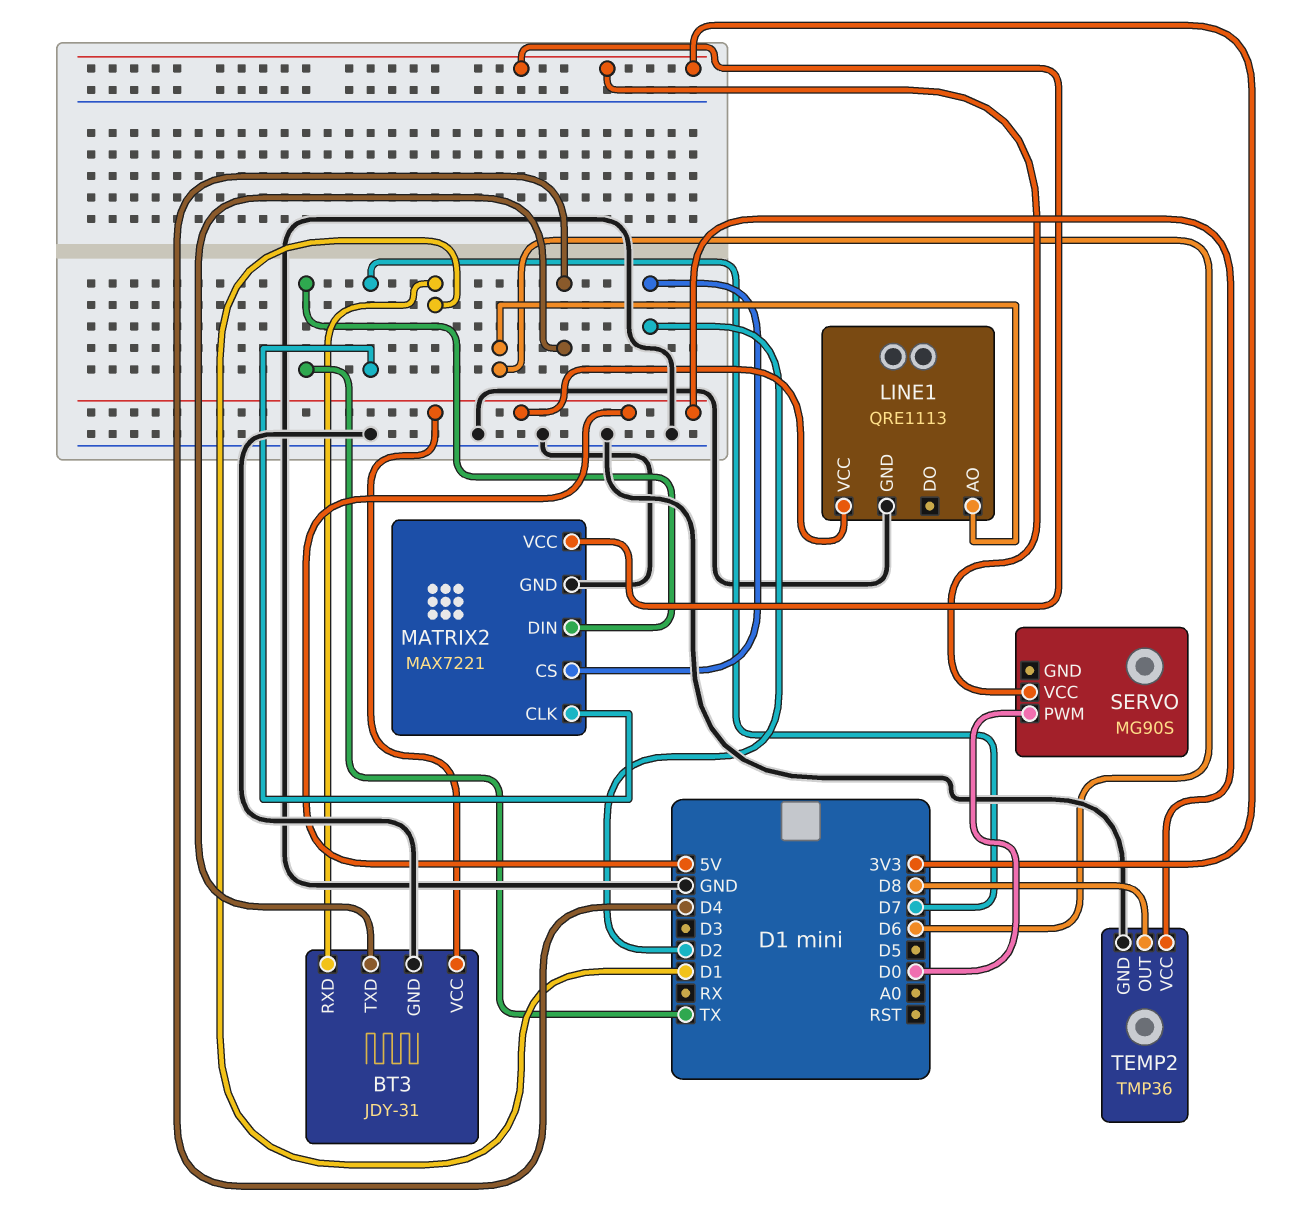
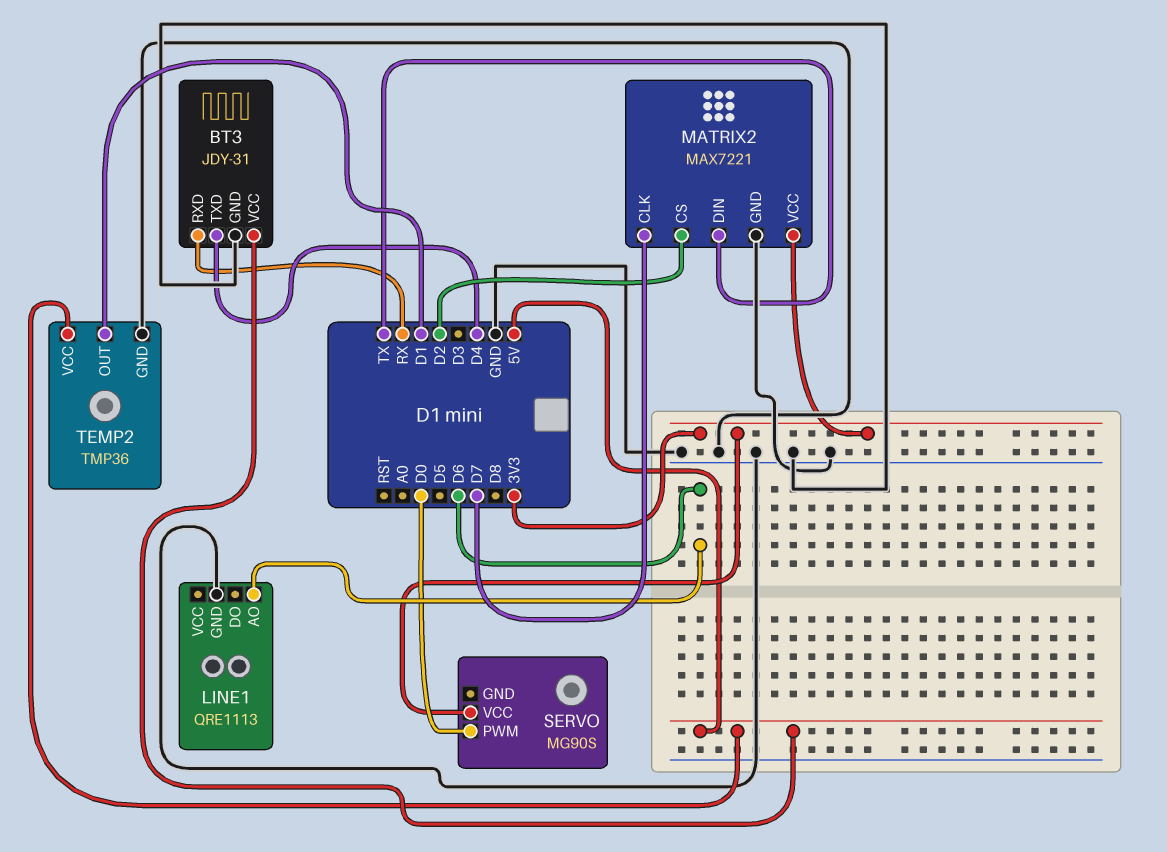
BT3 pin RXD: D1 -> RX
LINE1 pin VCC: 5V -> none
TEMP2 pin OUT: D8 -> D1

